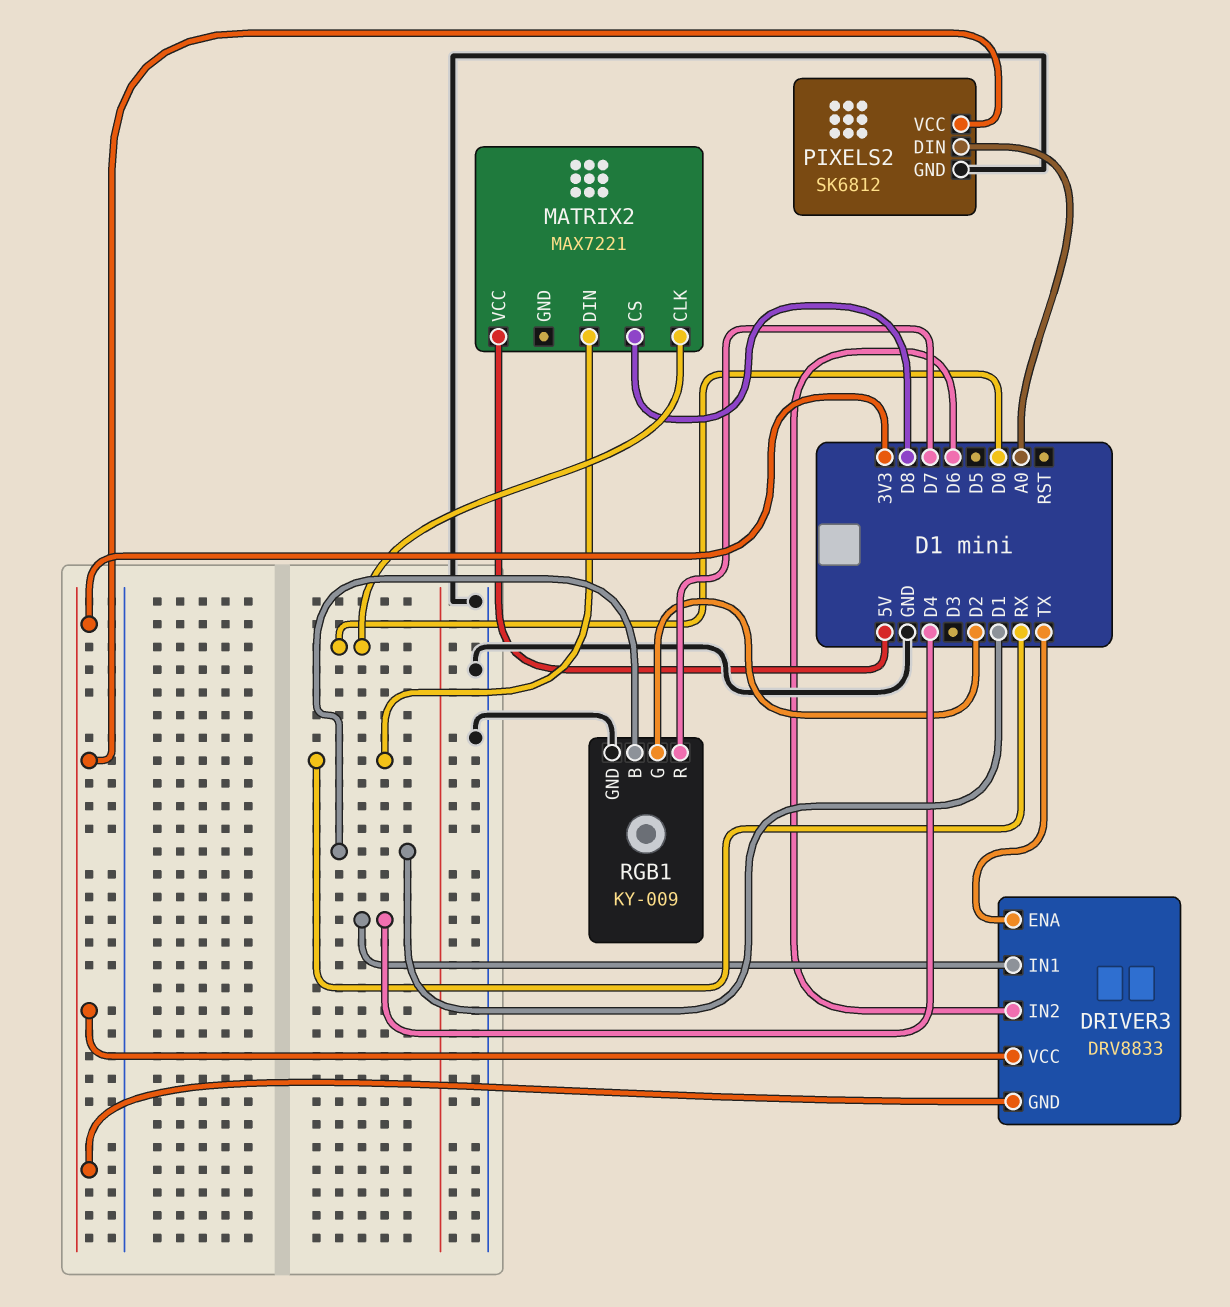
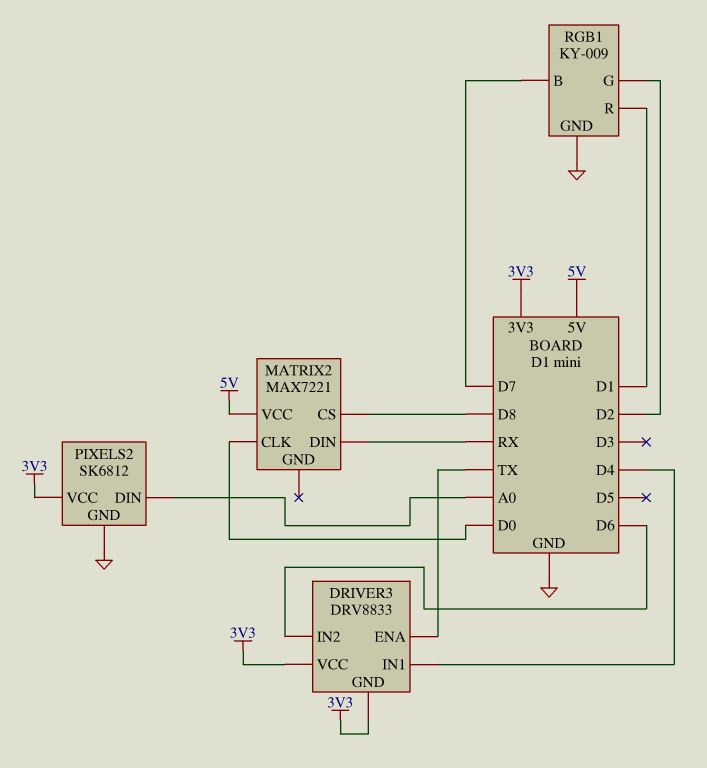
RGB1 pin B: D1 -> D7
RGB1 pin R: D7 -> D1

